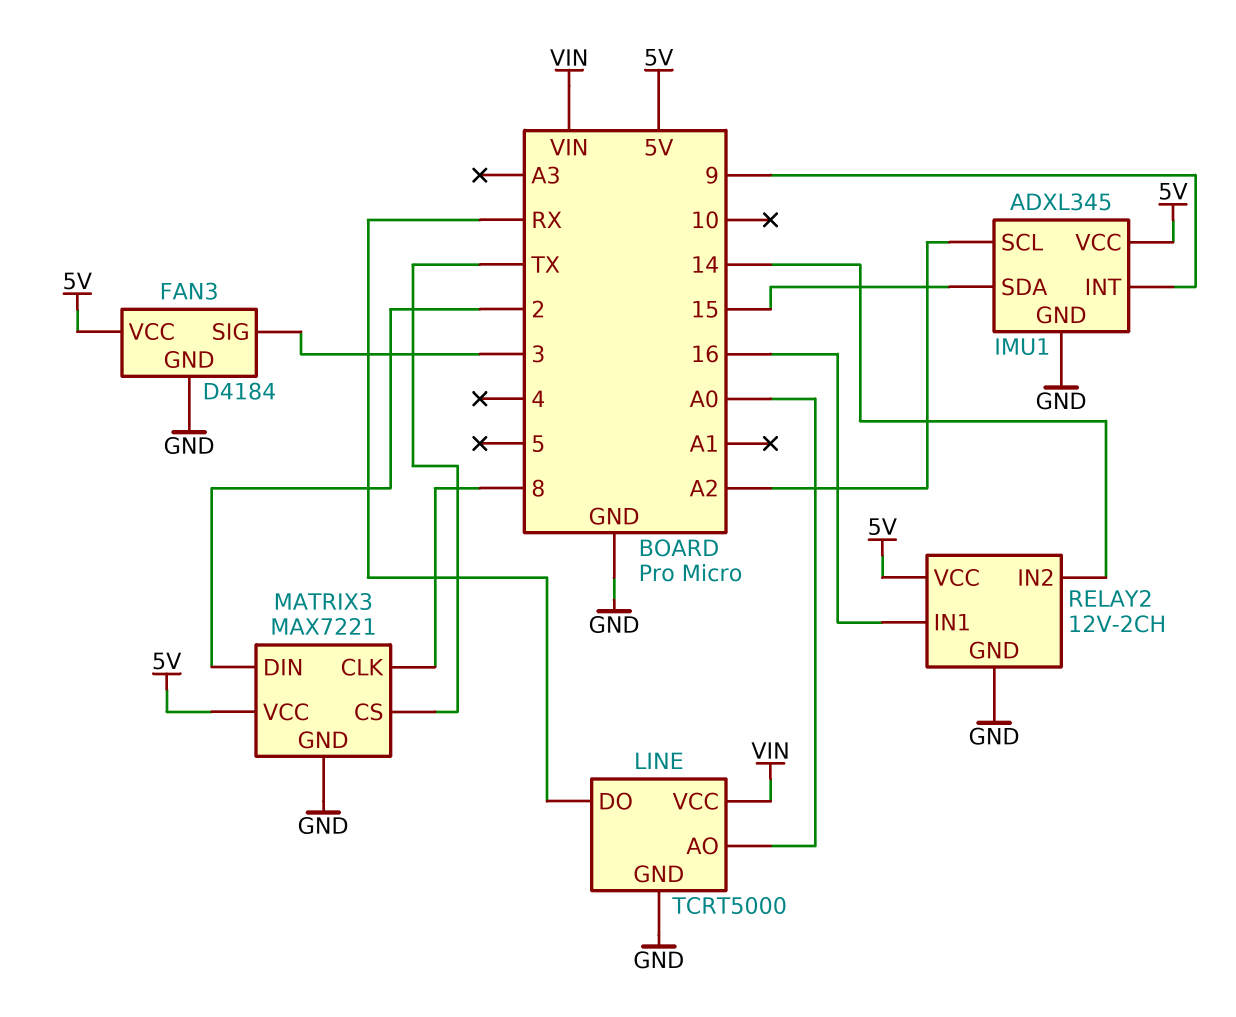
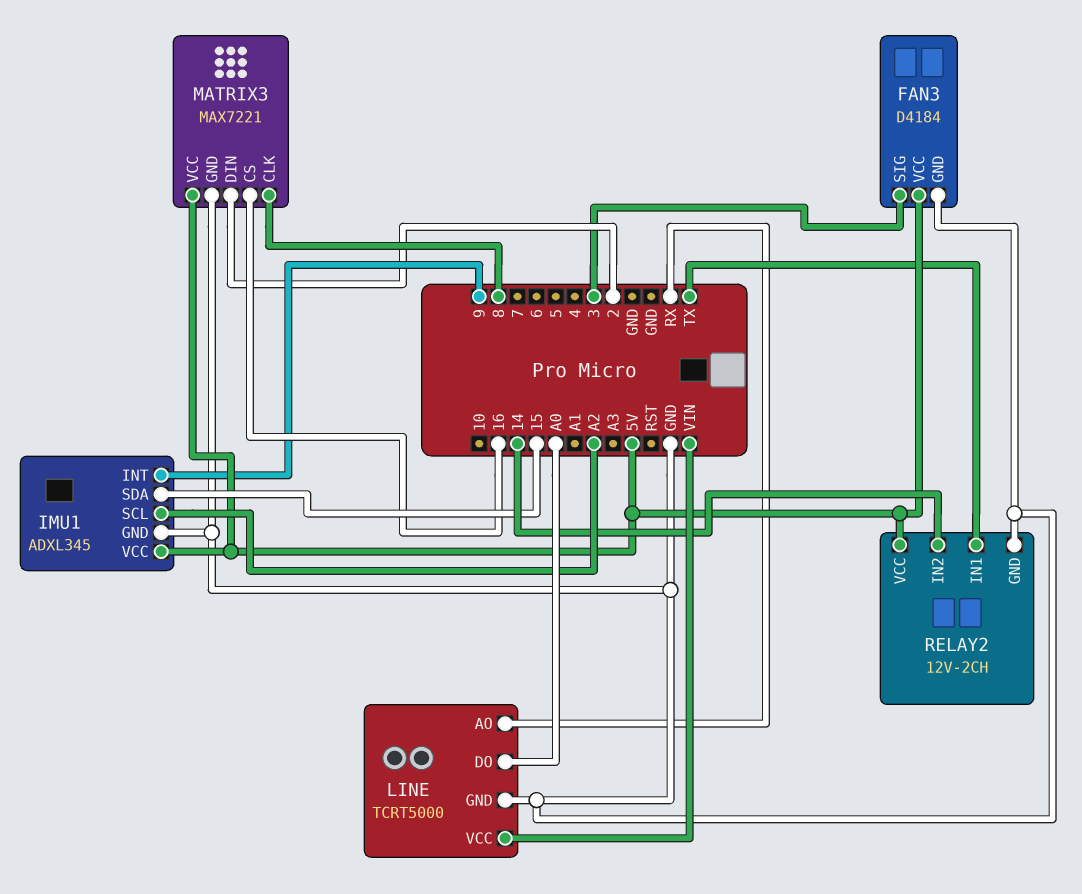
LINE pin AO: A0 -> RX
LINE pin DO: RX -> A0
MATRIX3 pin CS: TX -> 16
RELAY2 pin IN1: 16 -> TX

